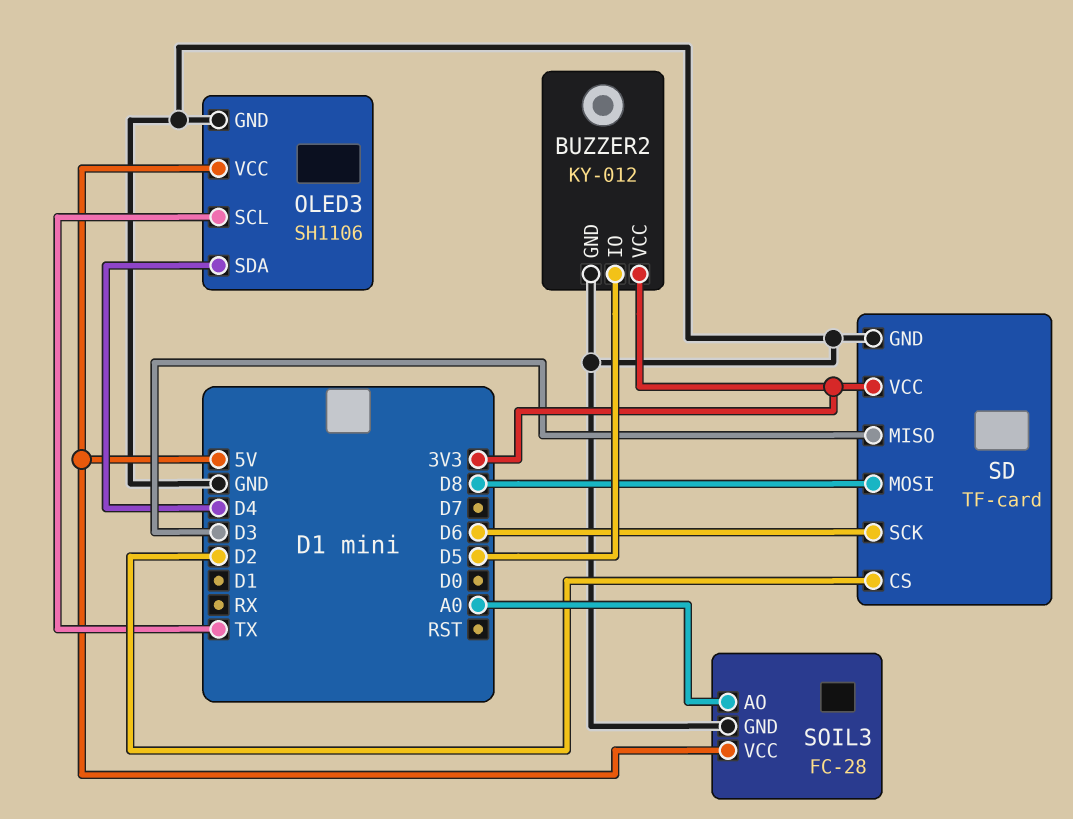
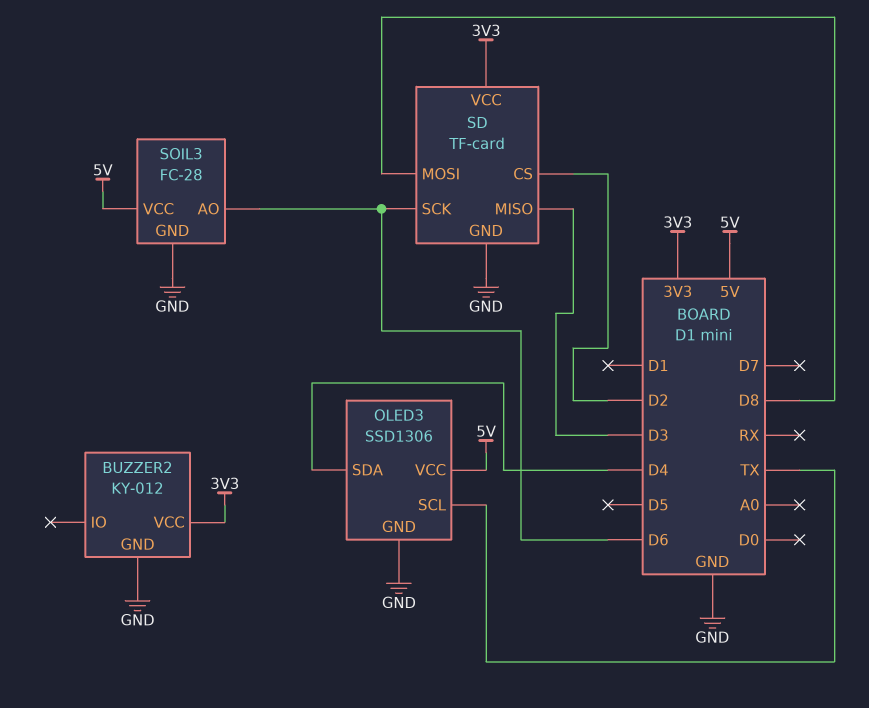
BUZZER2 pin IO: D5 -> none
OLED3: SH1106 -> SSD1306
SOIL3 pin AO: A0 -> D6

